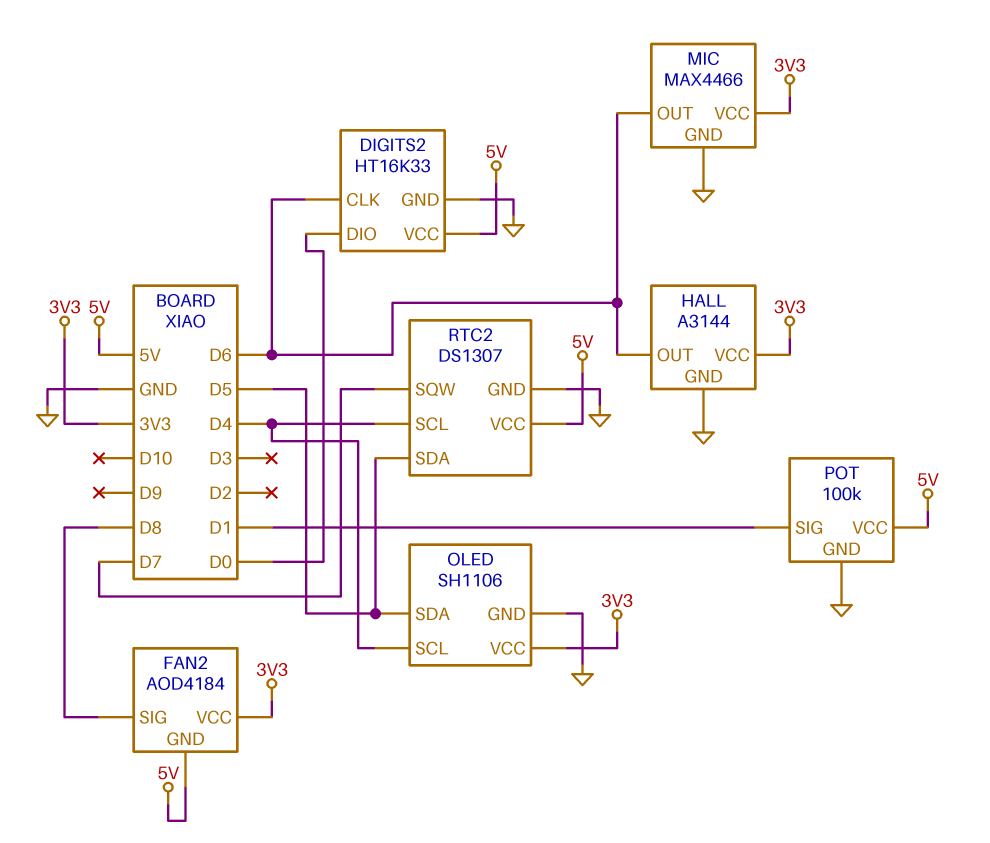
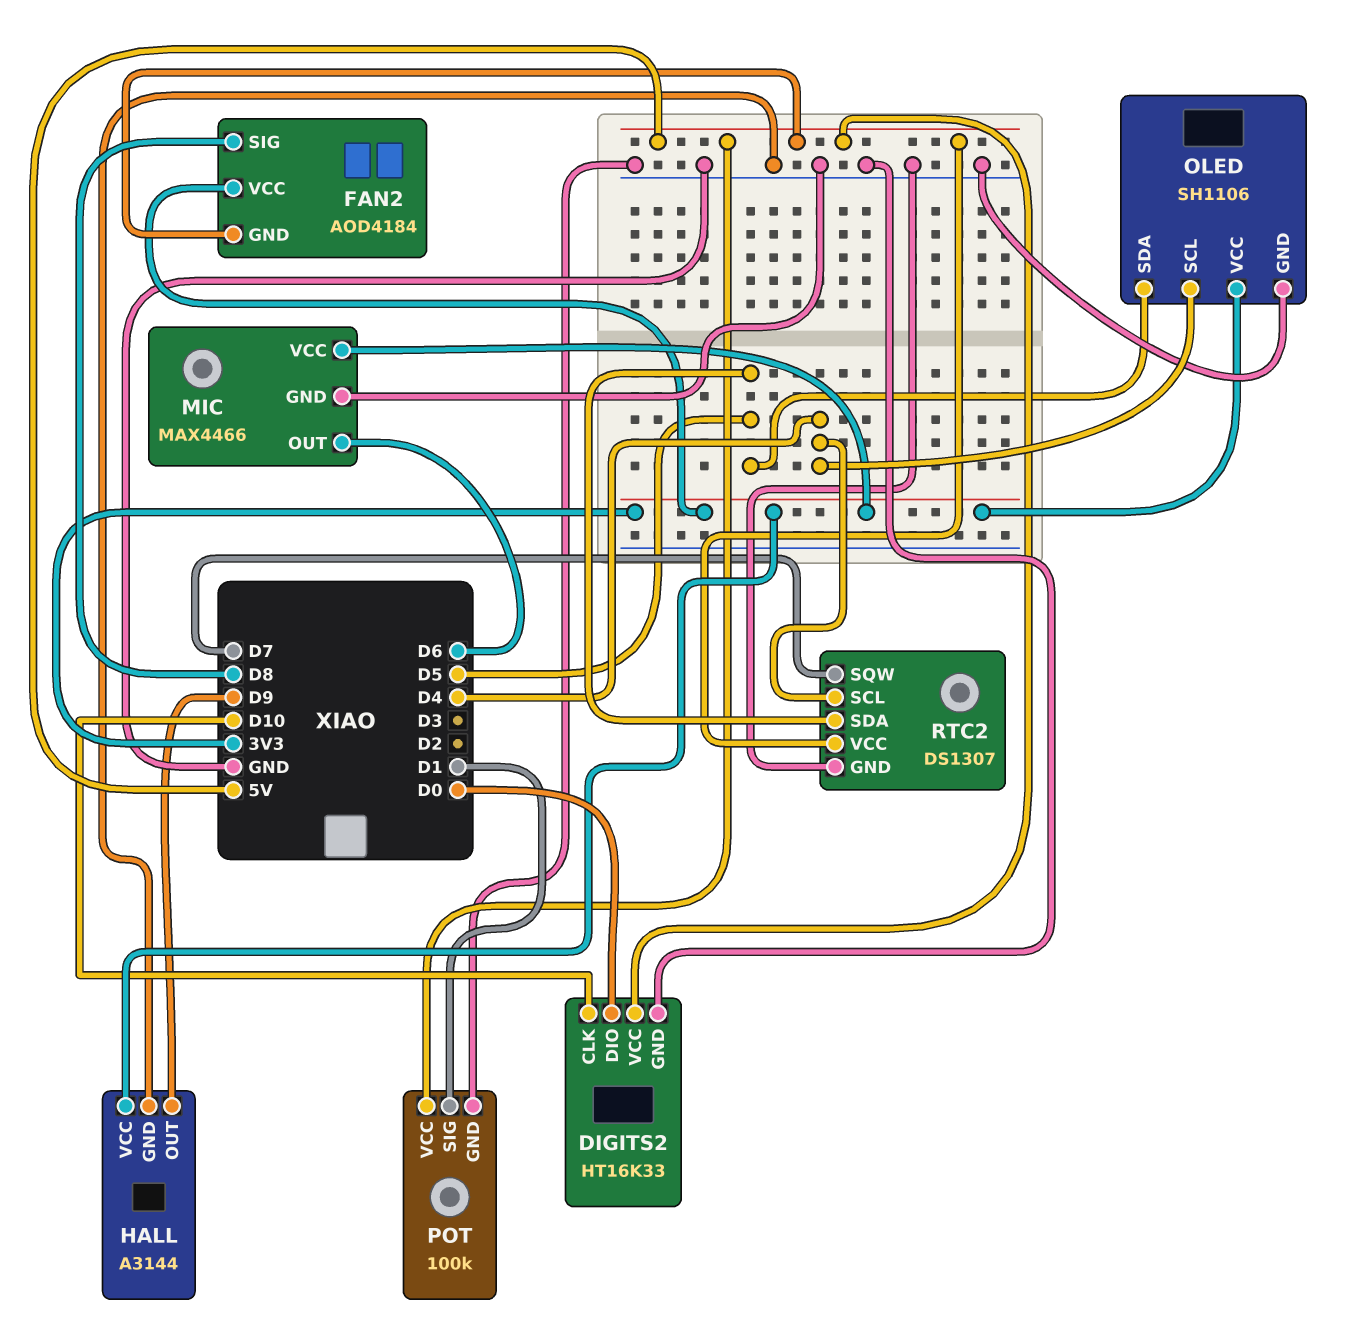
DIGITS2 pin CLK: D6 -> D10
HALL pin OUT: D6 -> D9

